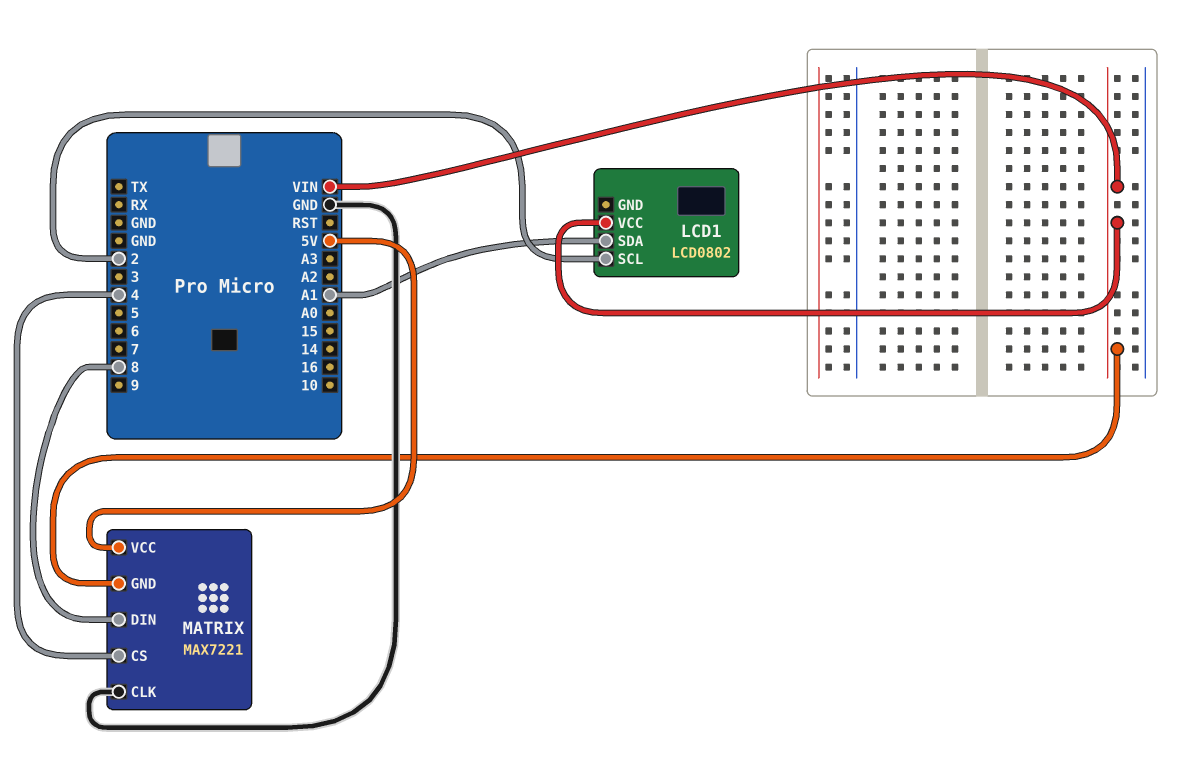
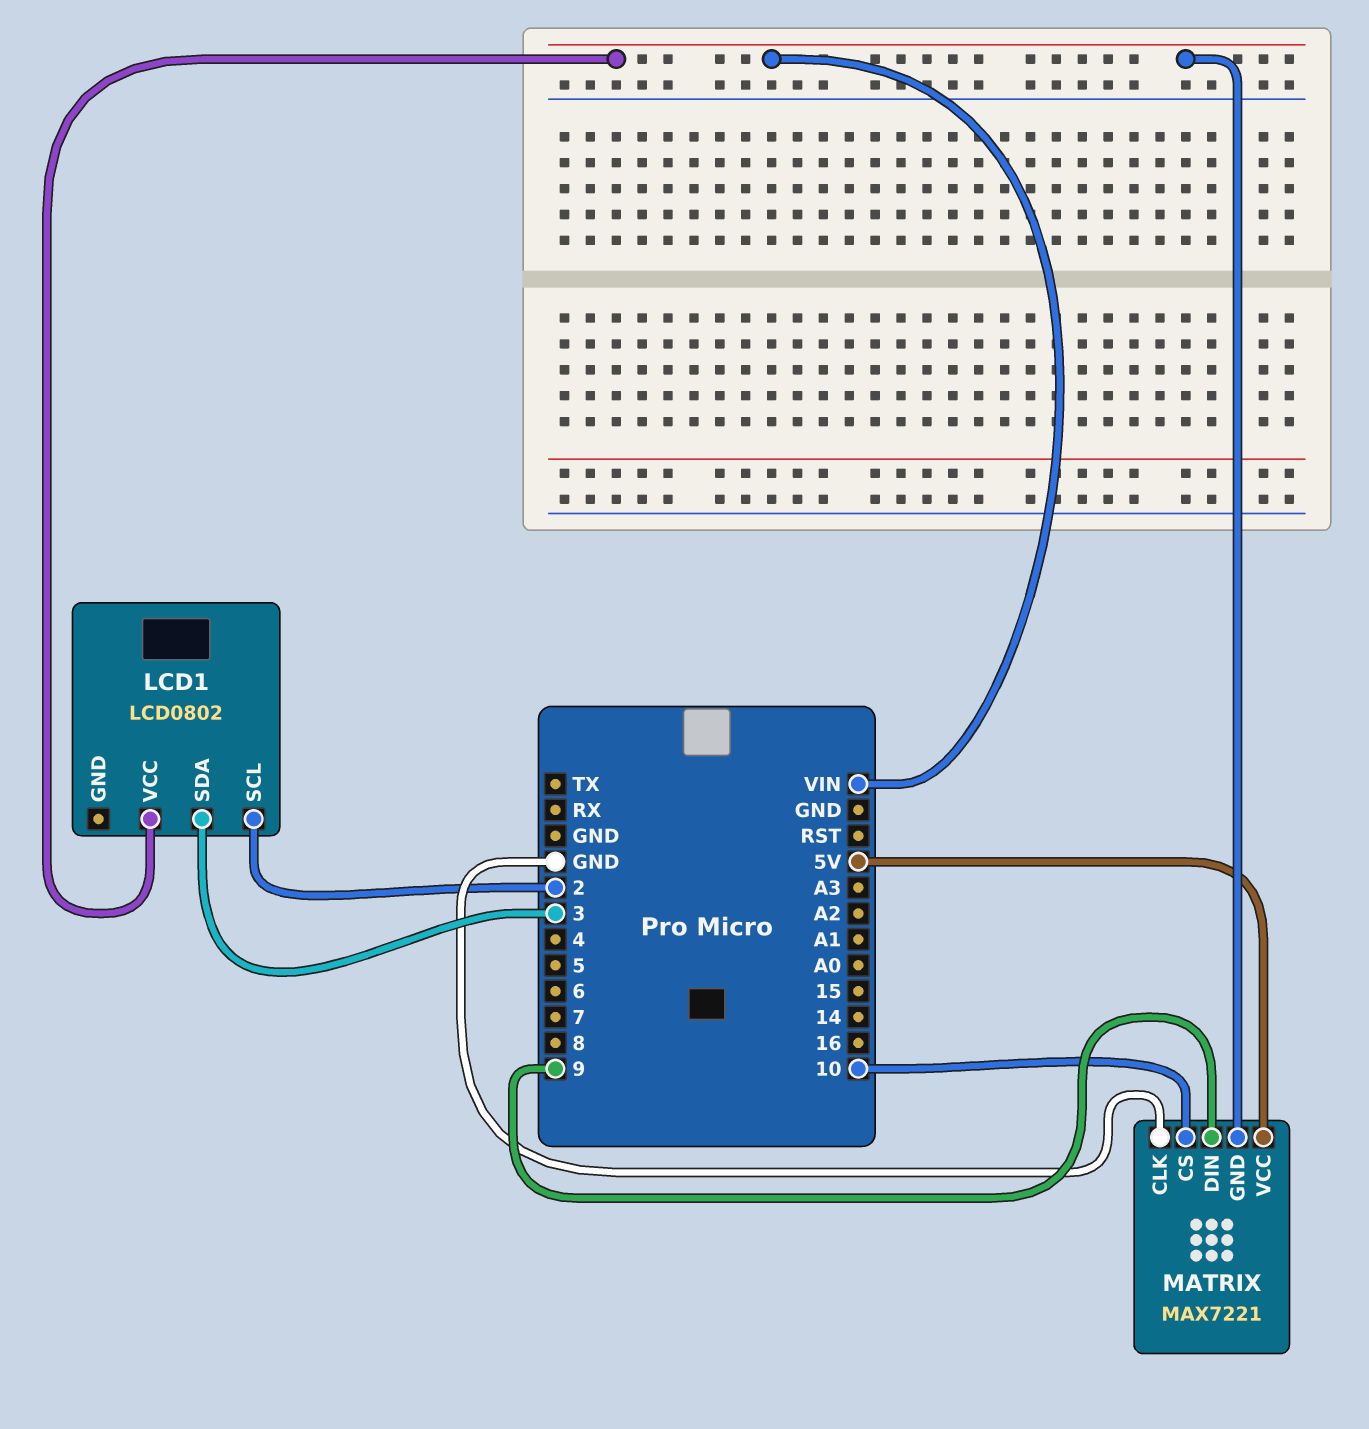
LCD1 pin SDA: A1 -> 3
MATRIX pin CS: 4 -> 10
MATRIX pin DIN: 8 -> 9

